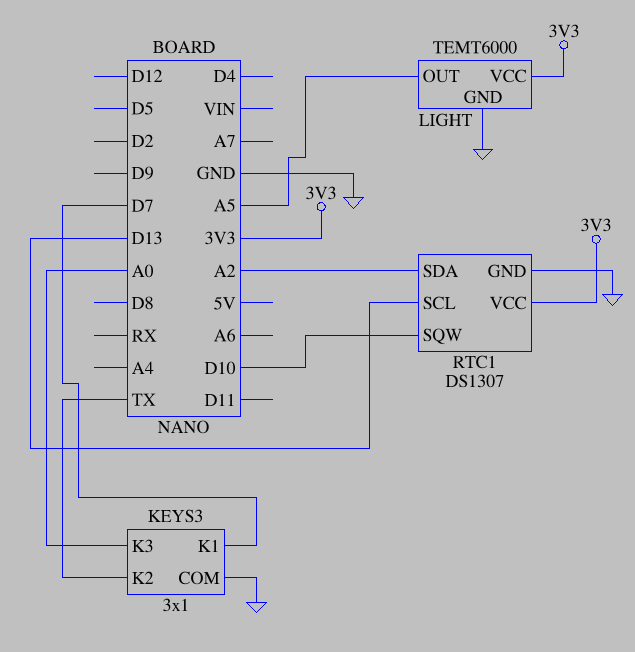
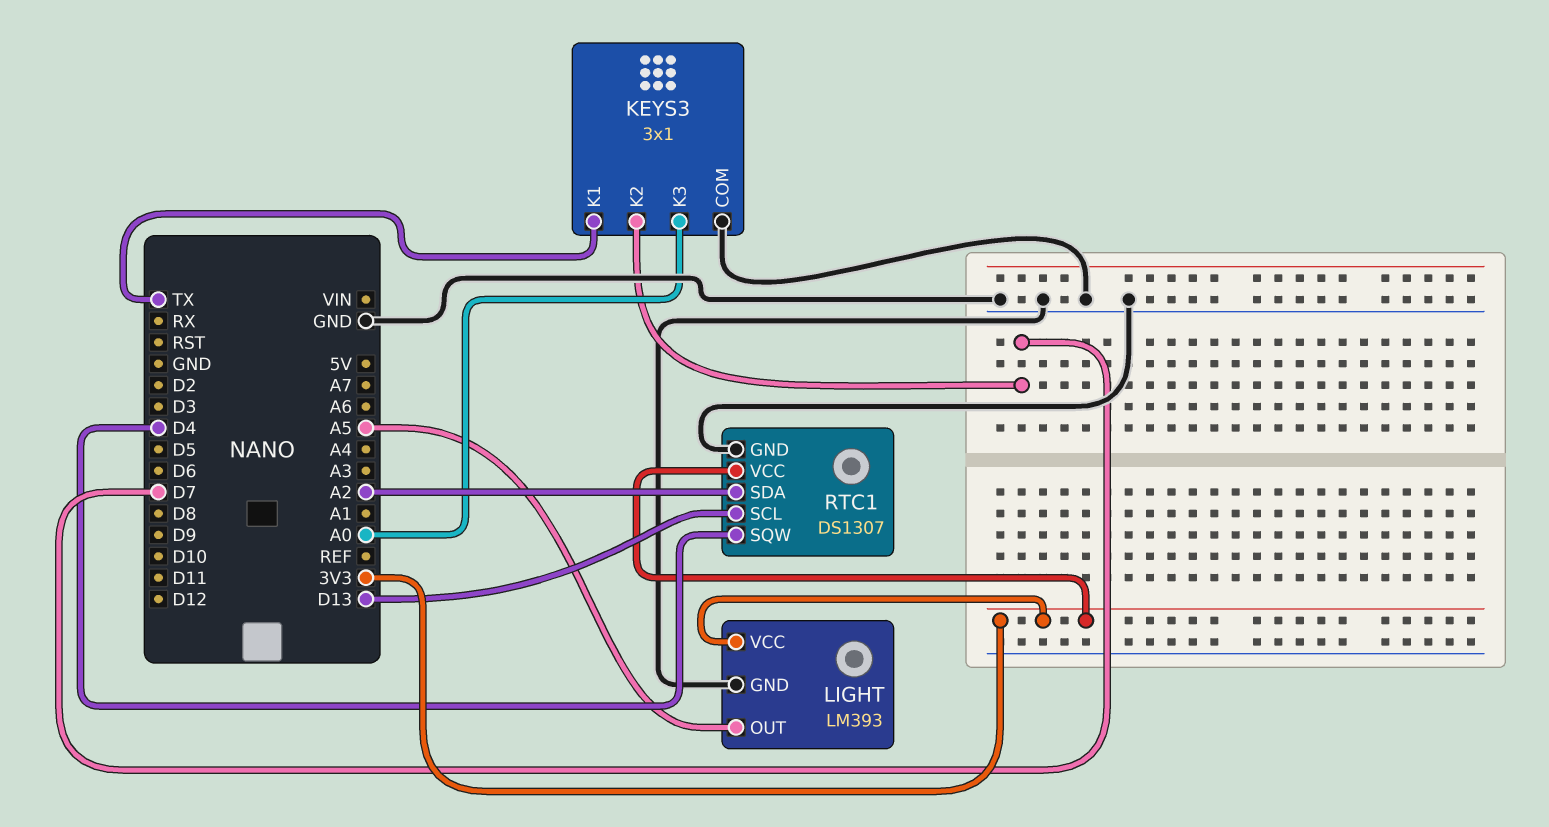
KEYS3 pin K1: D7 -> TX
KEYS3 pin K2: TX -> D7
LIGHT: TEMT6000 -> LM393
RTC1 pin SQW: D10 -> D4

